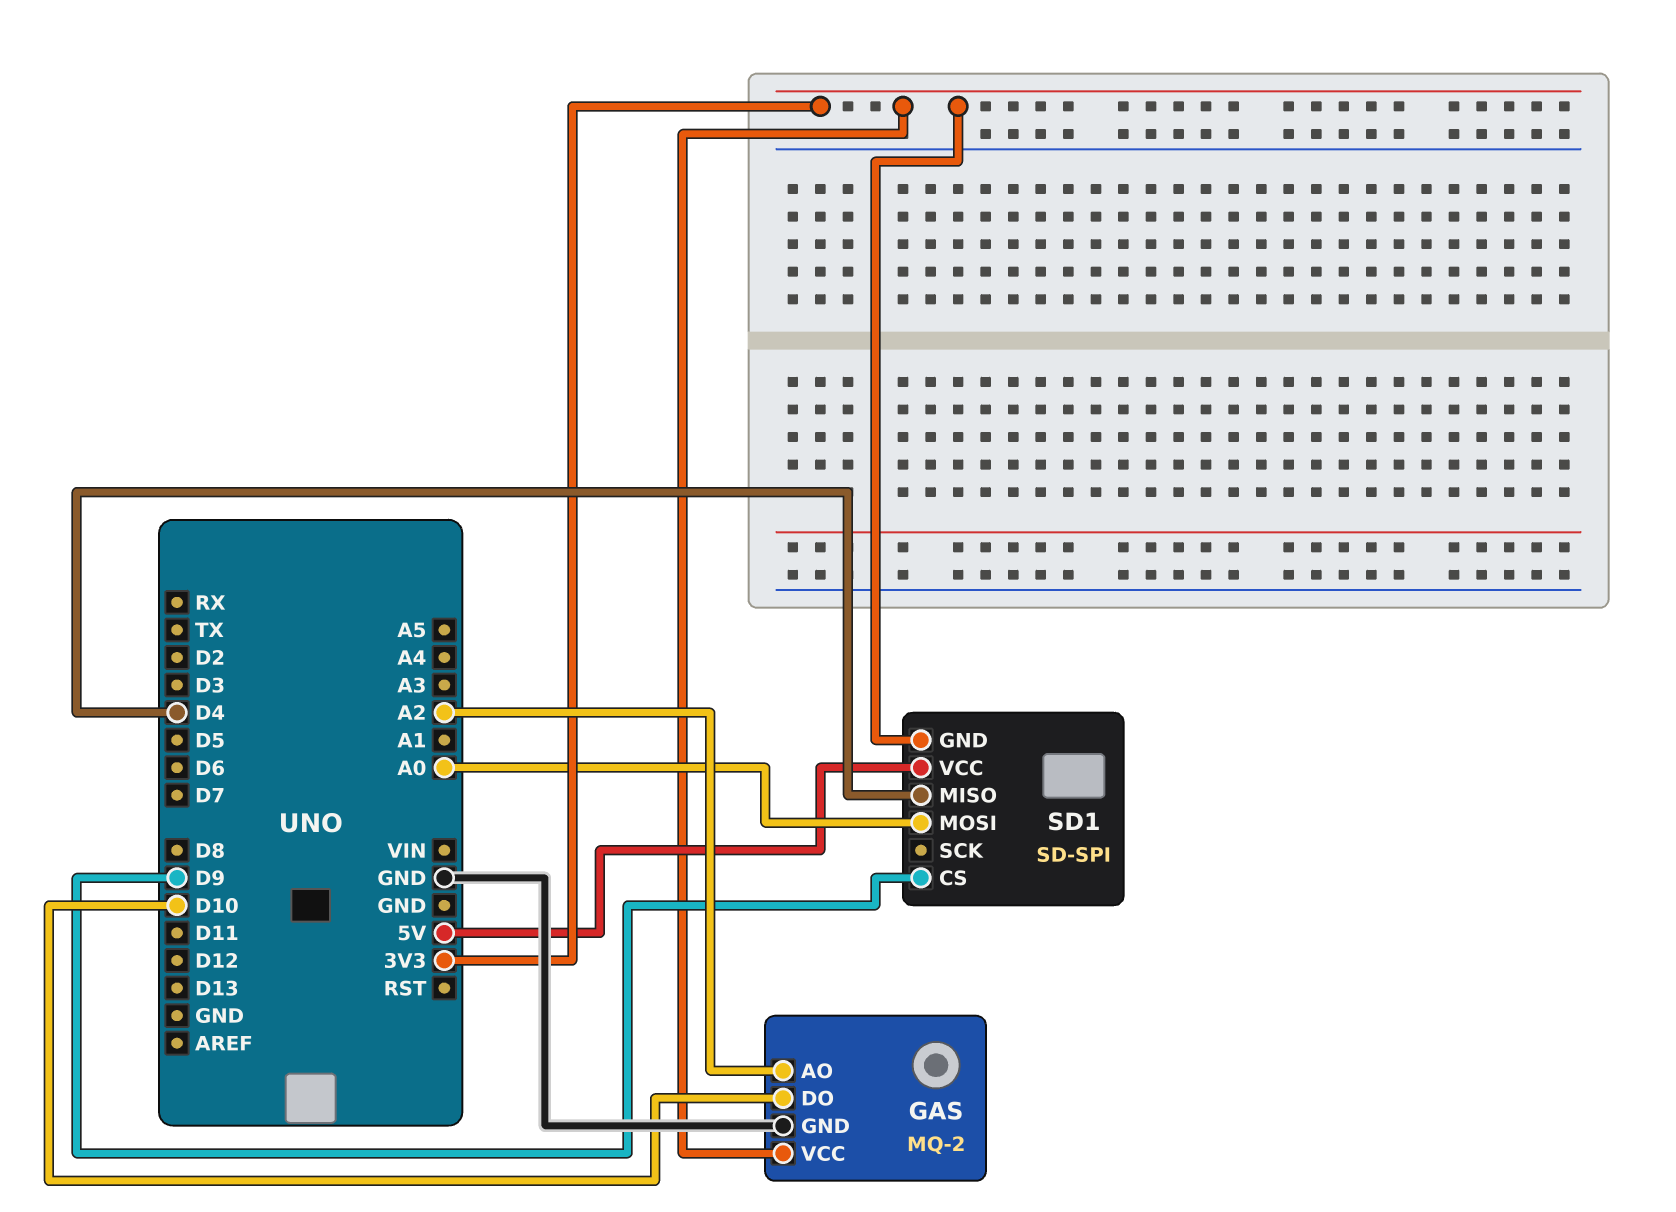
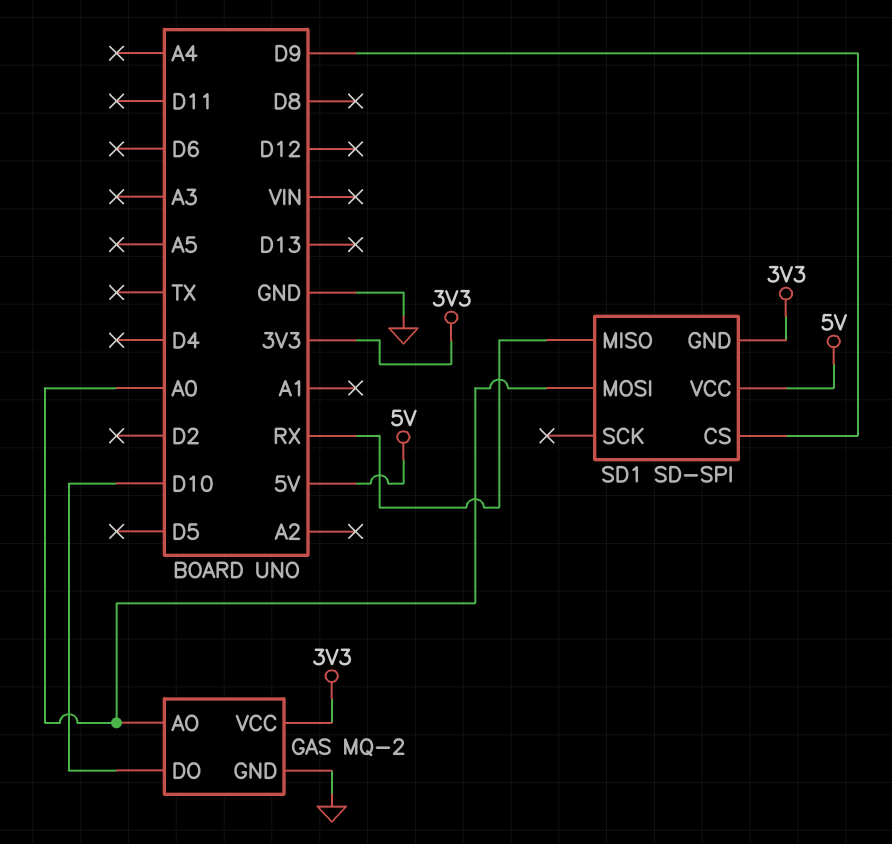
GAS pin AO: A2 -> A0
SD1 pin MISO: D4 -> RX

